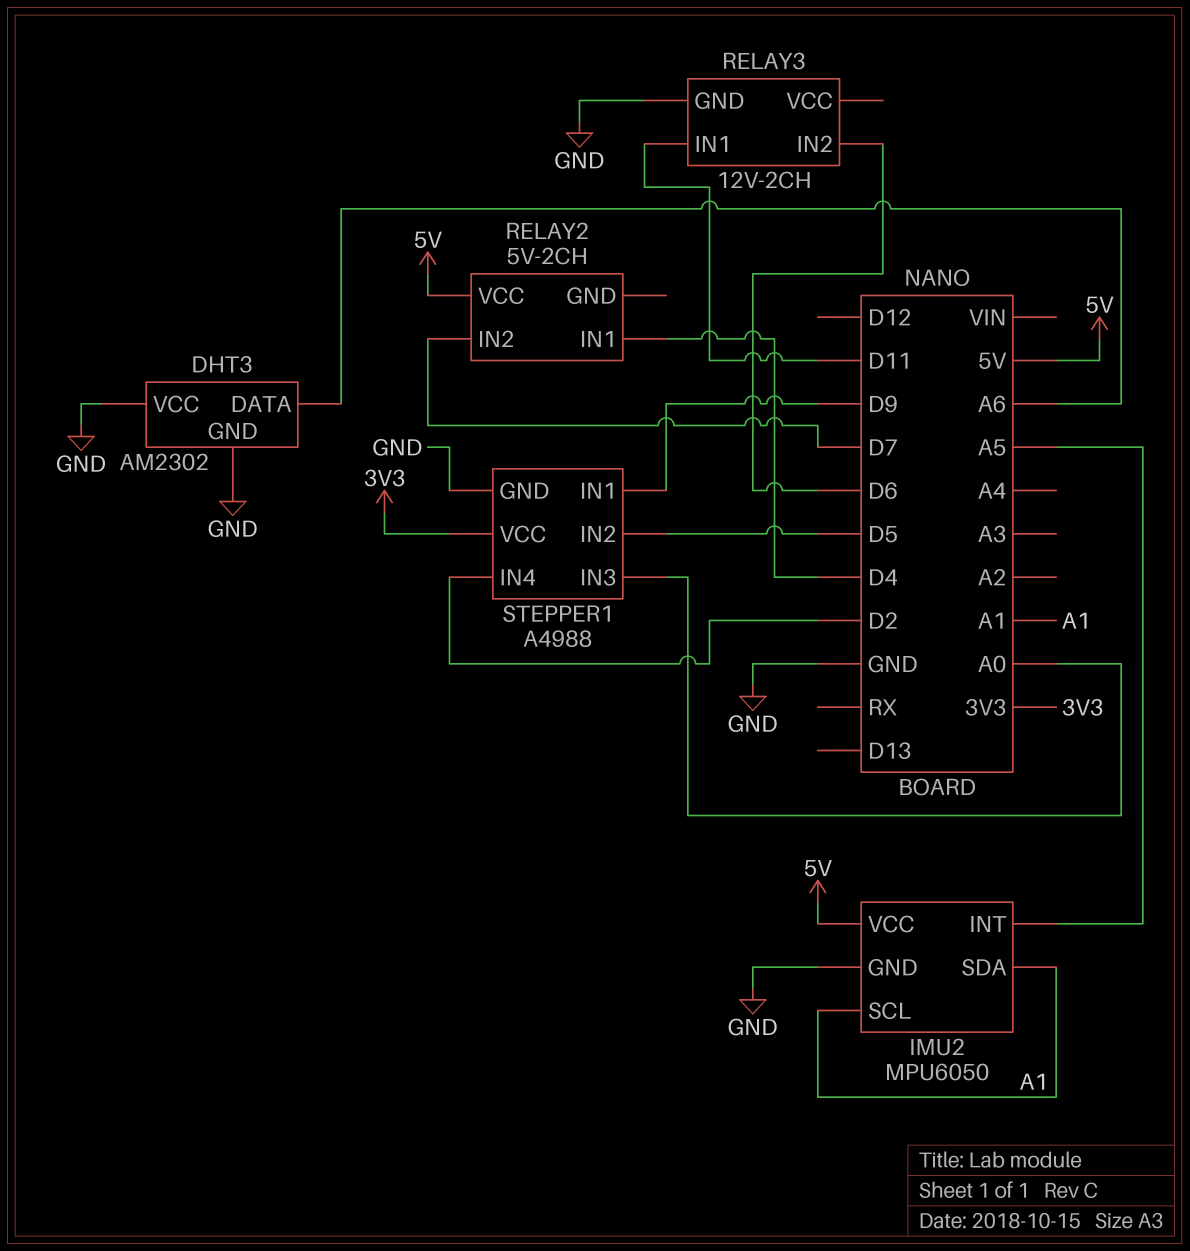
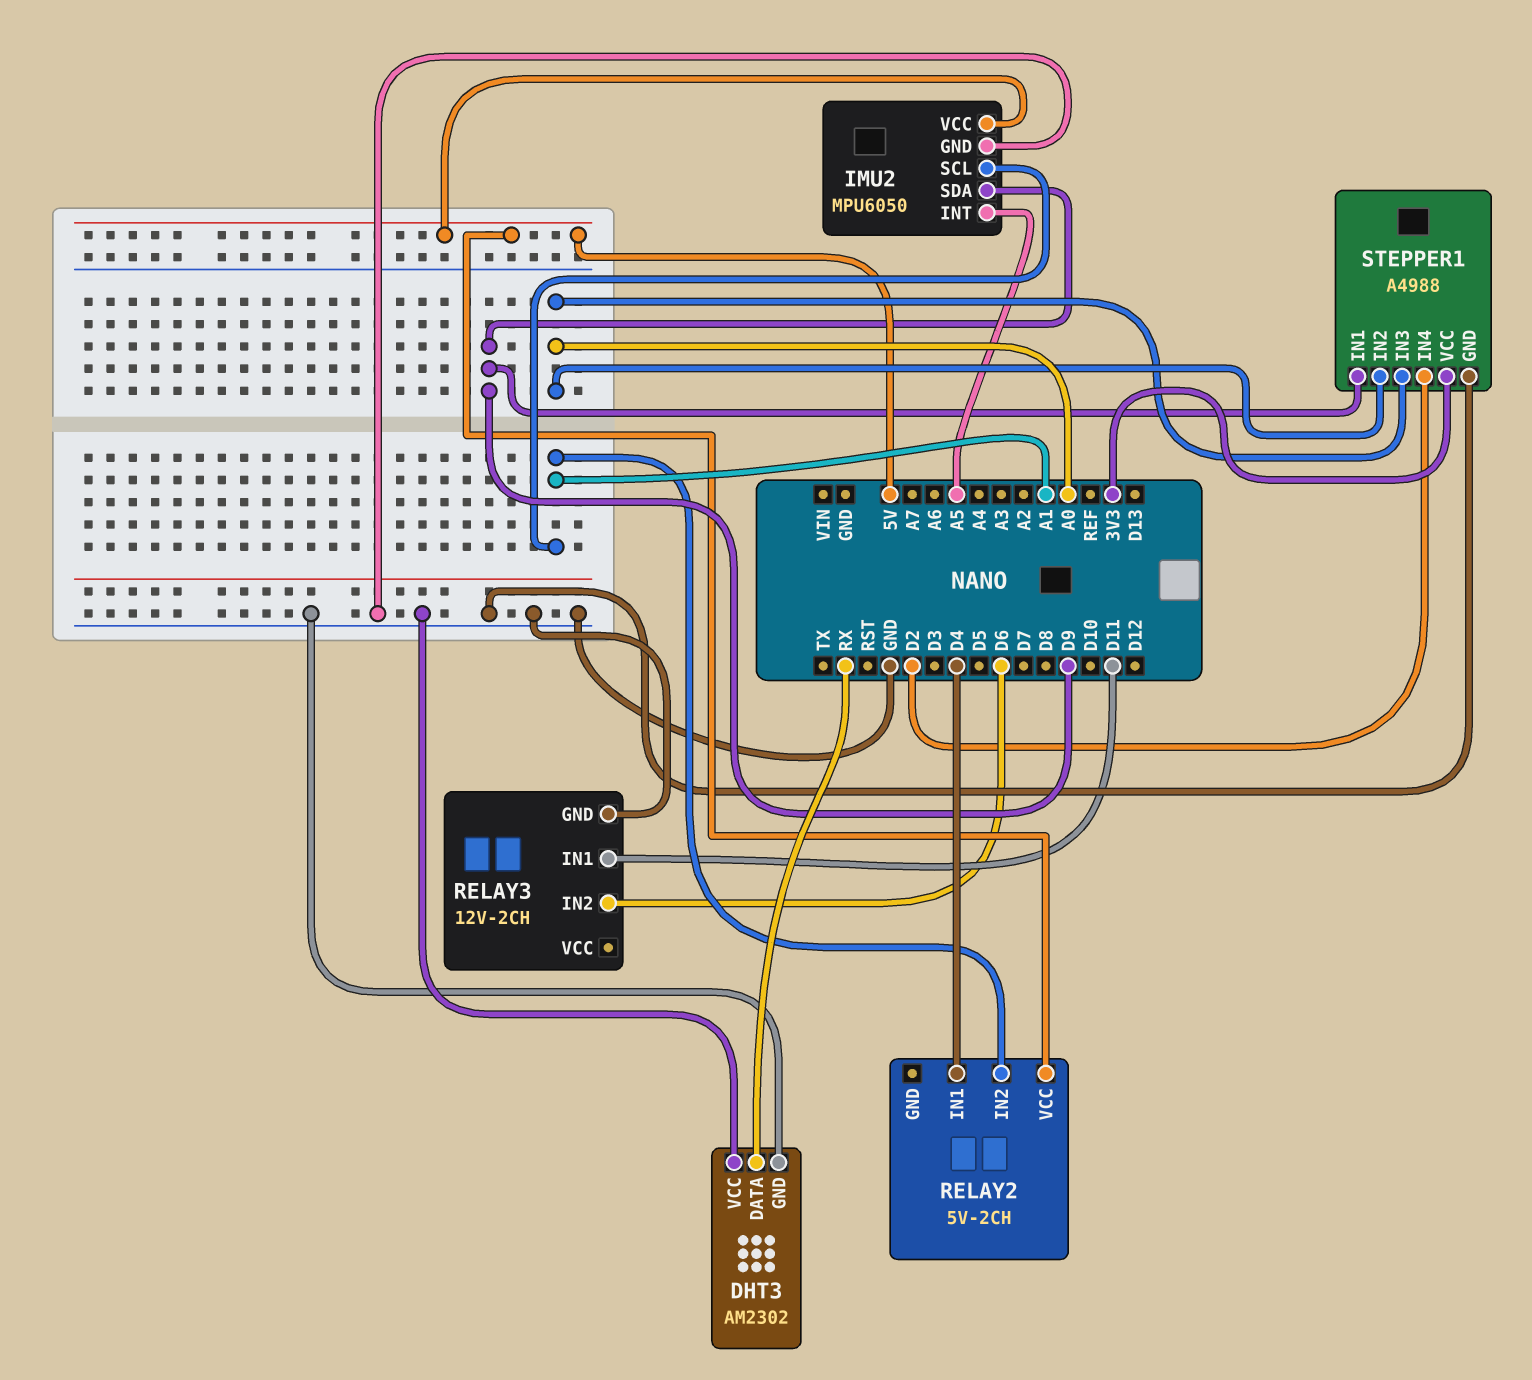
DHT3 pin DATA: A6 -> RX
IMU2 pin SDA: A1 -> D9
RELAY2 pin IN2: D7 -> A1
STEPPER1 pin IN2: D5 -> A0

